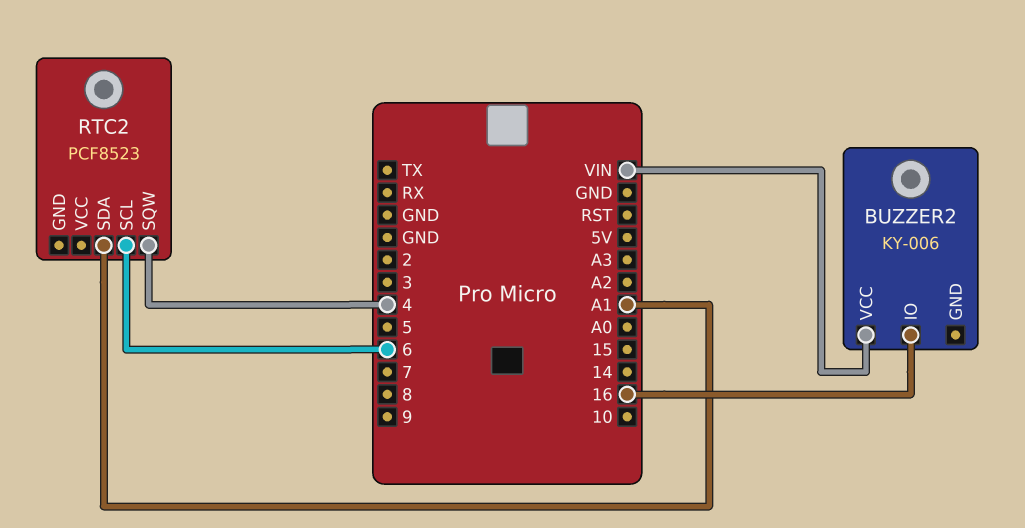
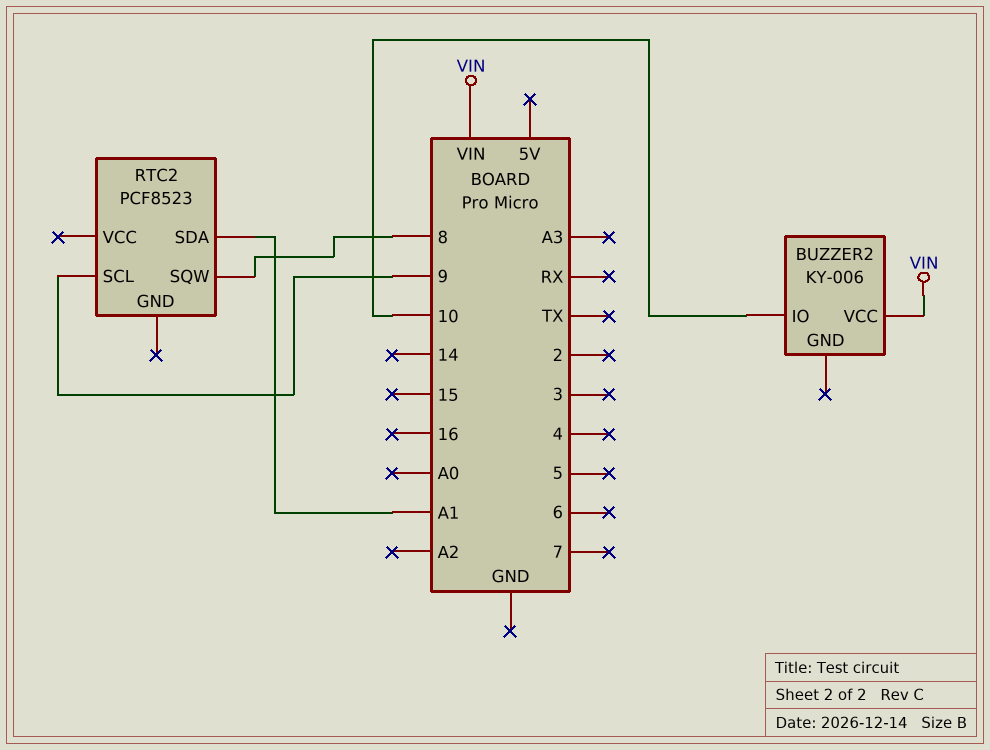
BUZZER2 pin IO: 16 -> 10
RTC2 pin SCL: 6 -> 9
RTC2 pin SQW: 4 -> 8

